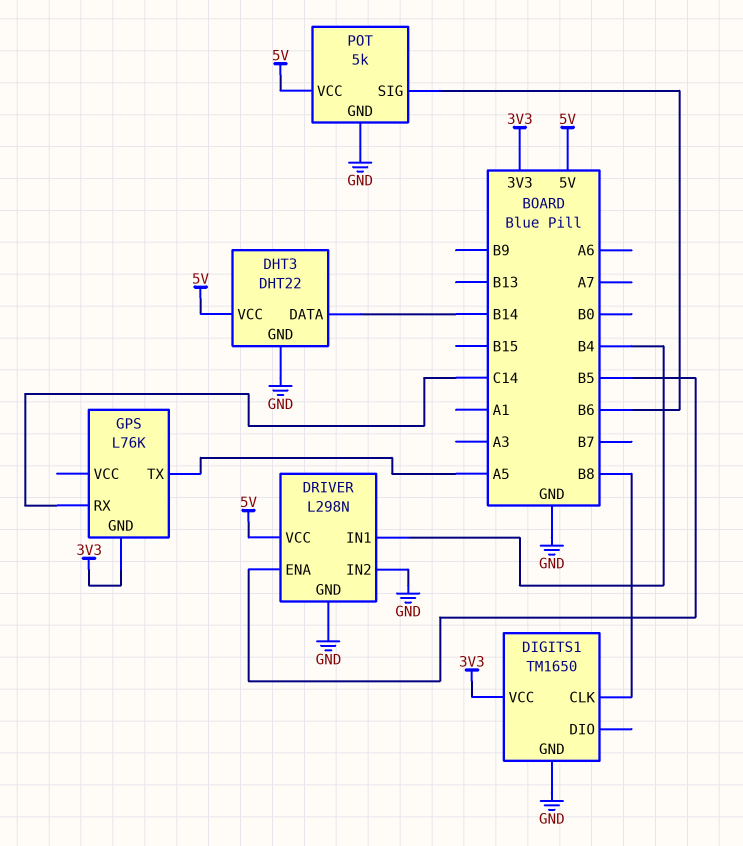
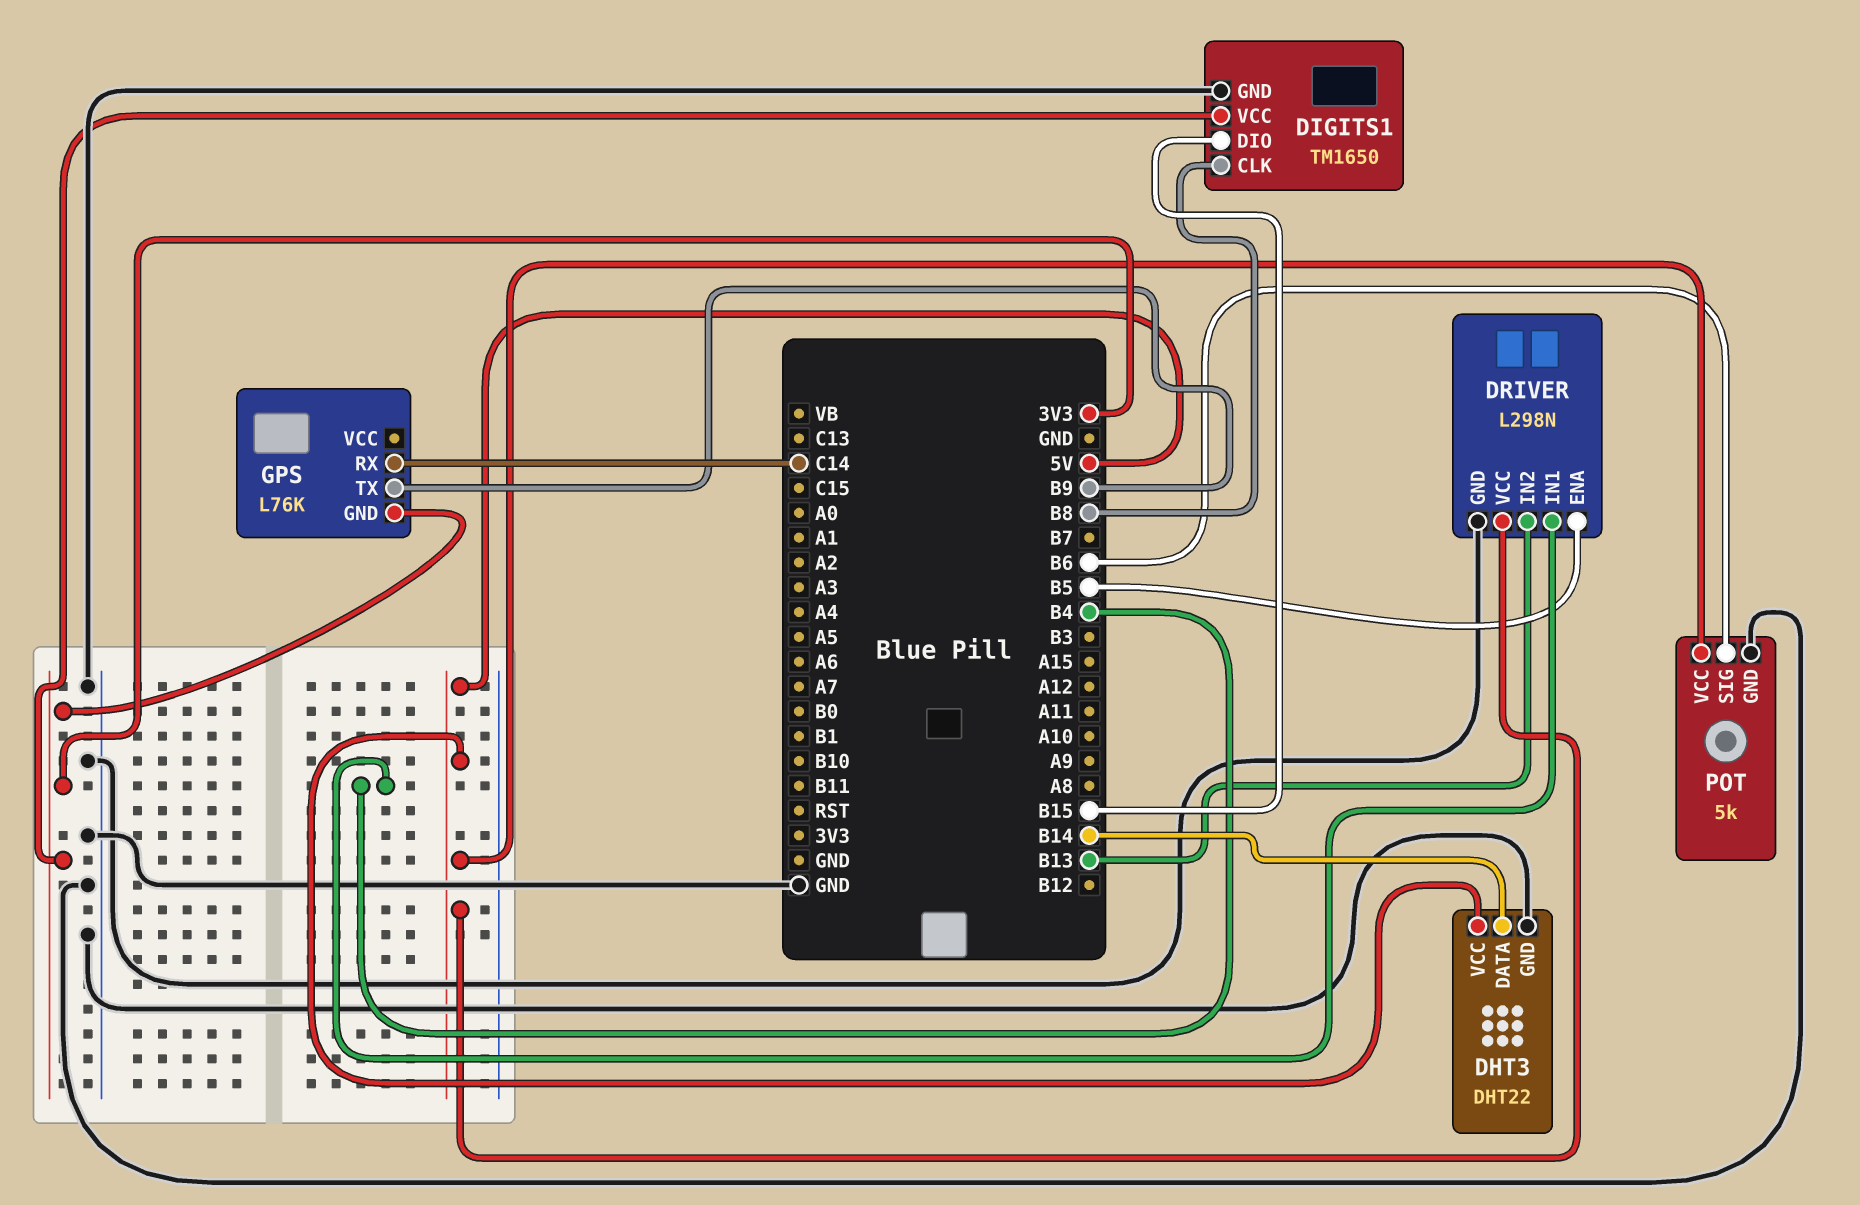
DIGITS1 pin DIO: none -> B15
DRIVER pin IN2: GND -> B13
GPS pin TX: A5 -> B9

